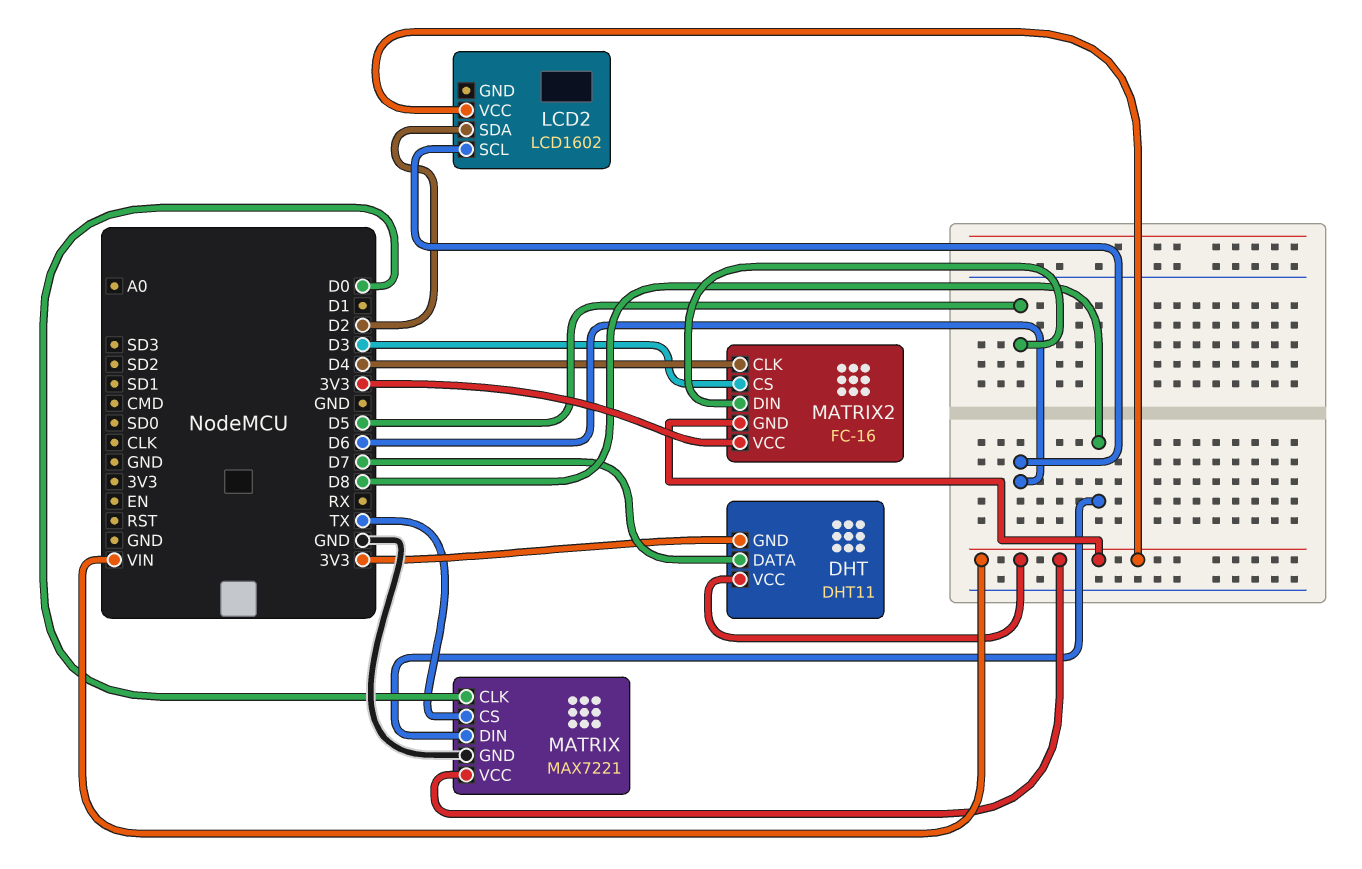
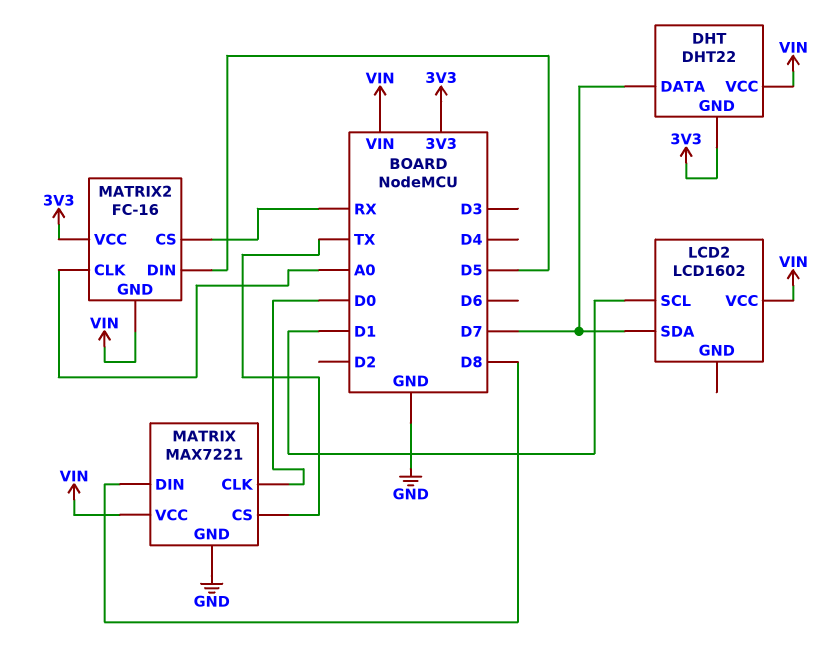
DHT: DHT11 -> DHT22
LCD2 pin SCL: D6 -> D1
LCD2 pin SDA: D2 -> D7
MATRIX2 pin CLK: D4 -> A0
MATRIX2 pin CS: D3 -> RX

